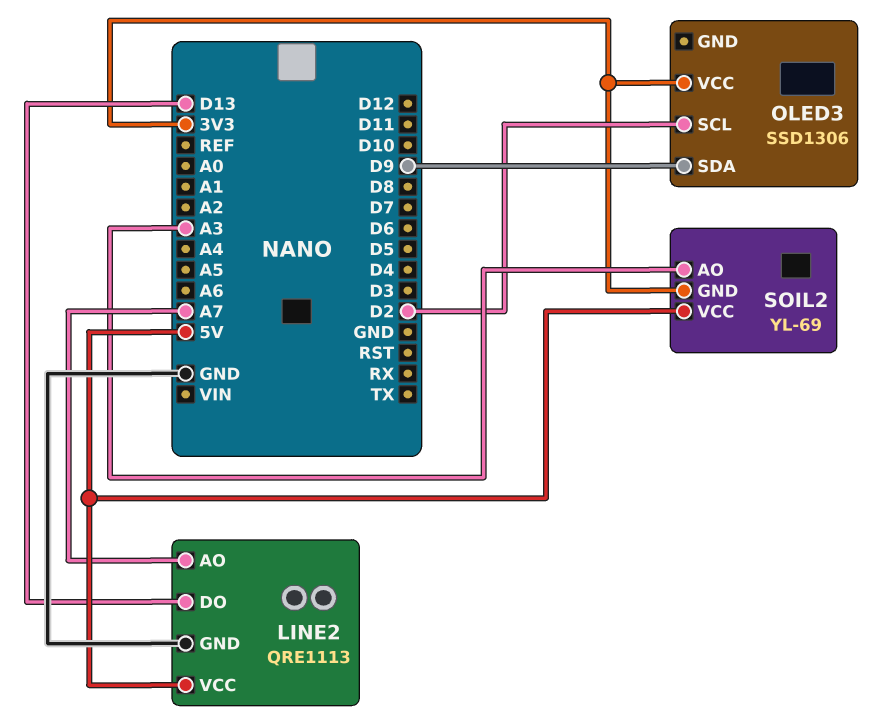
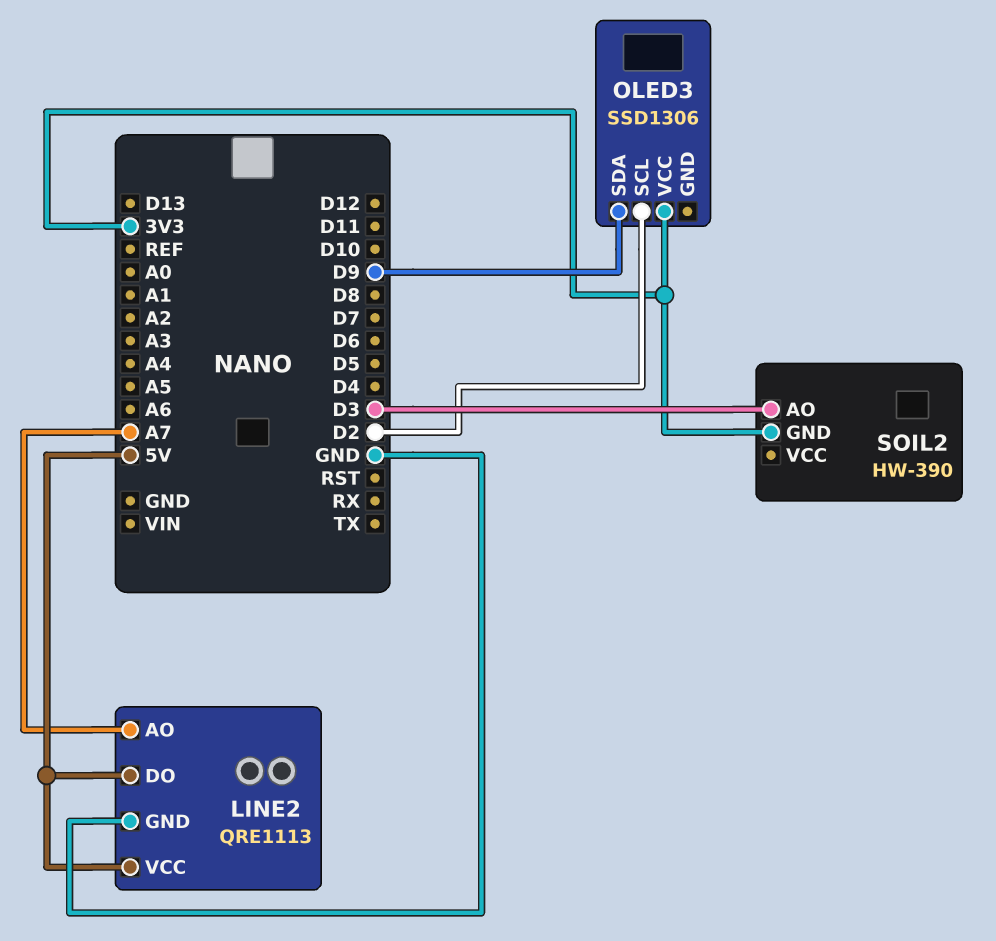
LINE2 pin DO: D13 -> 5V
SOIL2: YL-69 -> HW-390
SOIL2 pin AO: A3 -> D3
SOIL2 pin VCC: 5V -> none

